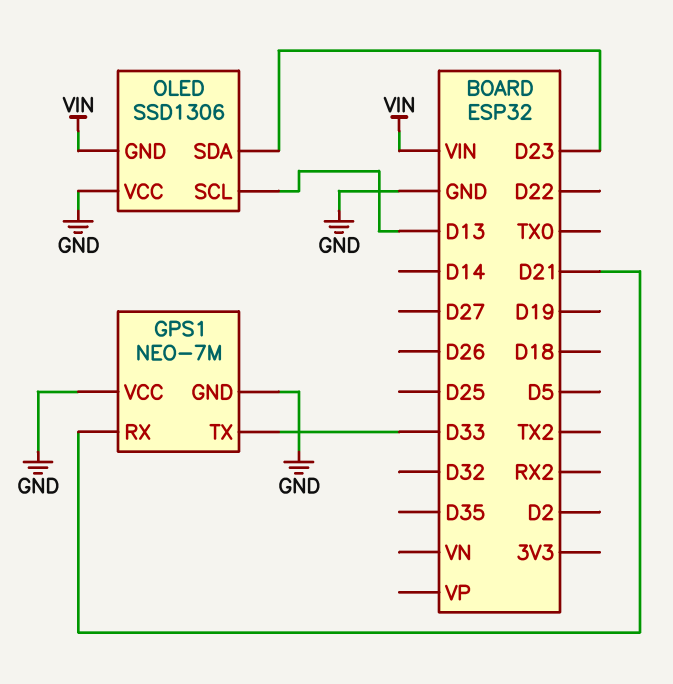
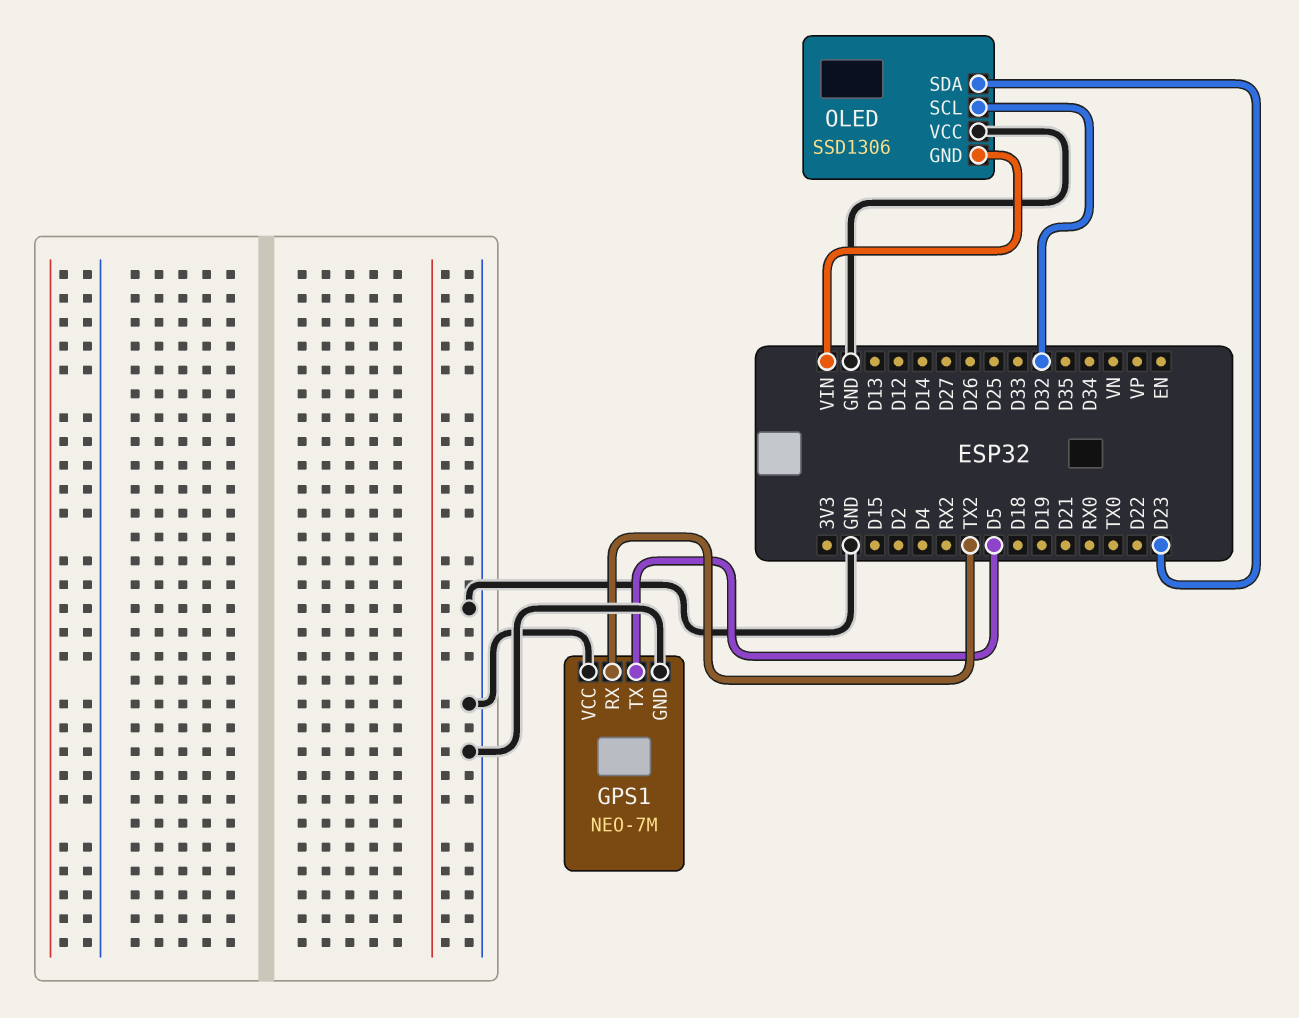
GPS1 pin RX: D21 -> TX2
GPS1 pin TX: D33 -> D5
OLED pin SCL: D13 -> D32

